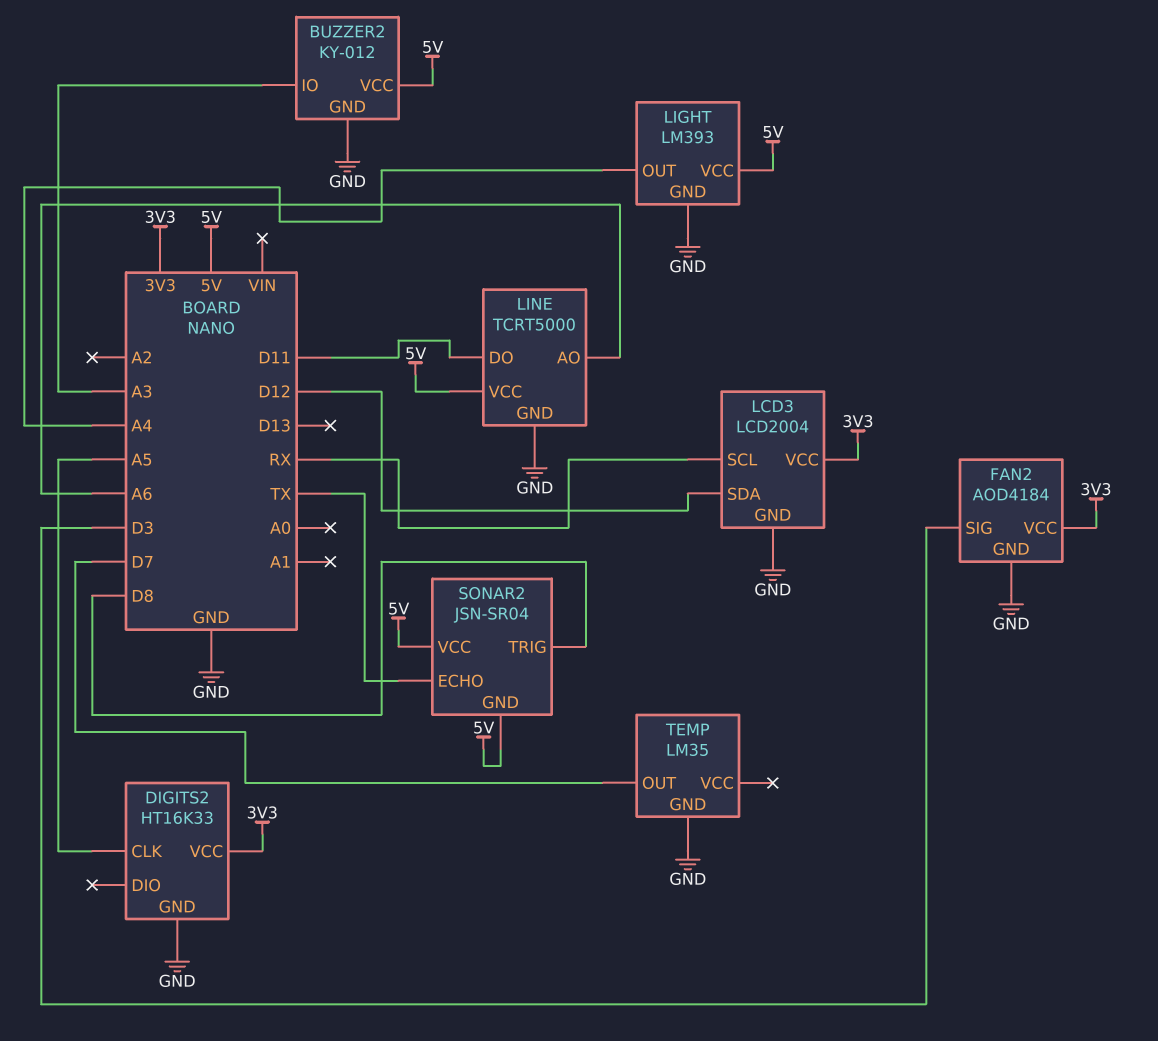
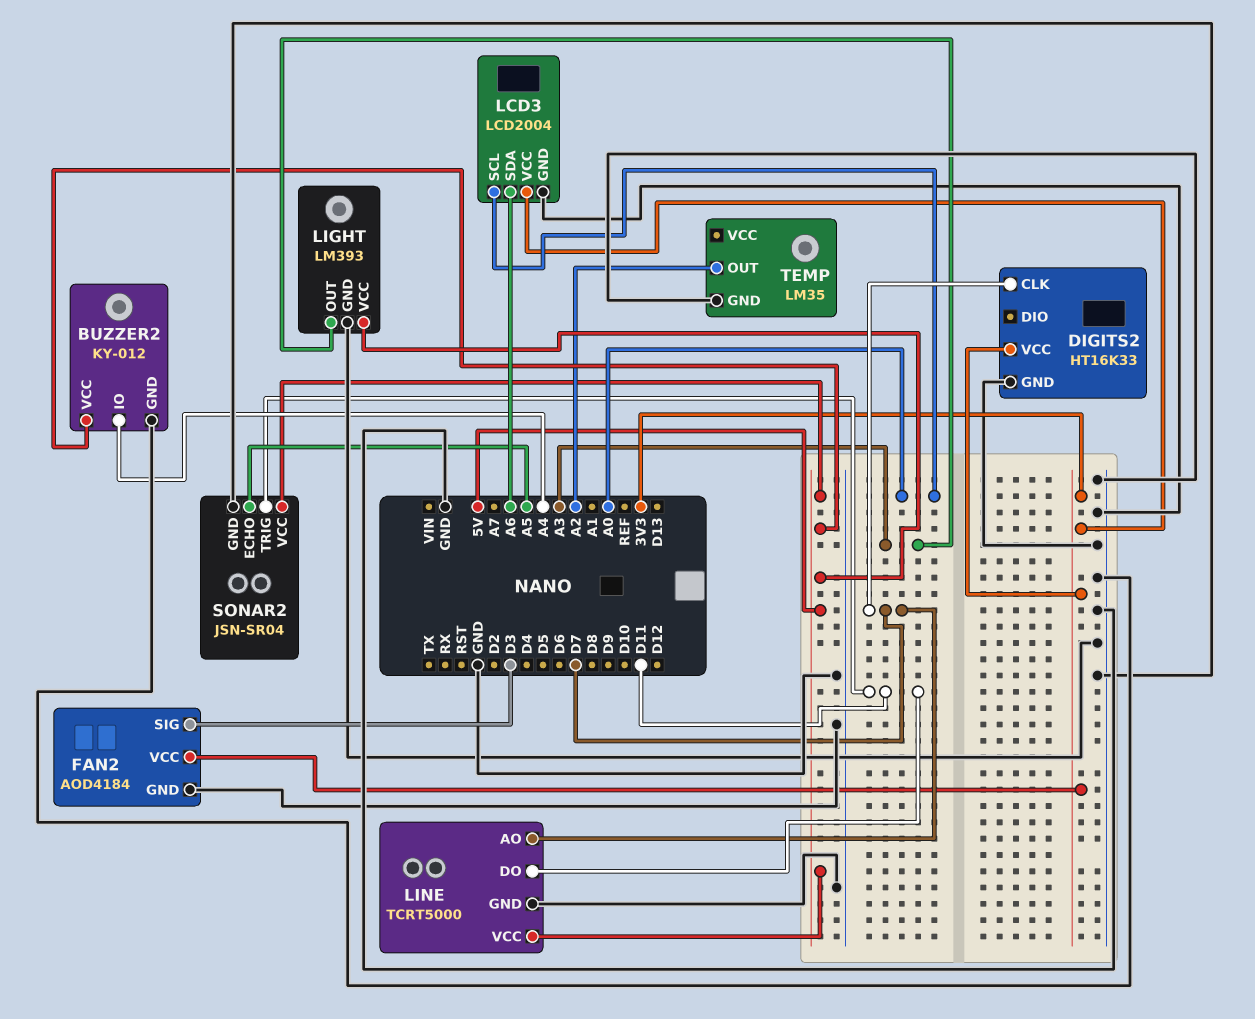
BUZZER2 pin IO: A3 -> A4
DIGITS2 pin CLK: A5 -> D7
LCD3 pin SCL: RX -> A0
LCD3 pin SDA: D12 -> A6
LIGHT pin OUT: A4 -> A3
LINE pin AO: A6 -> D7
SONAR2 pin ECHO: TX -> A5
SONAR2 pin GND: 5V -> GND
SONAR2 pin TRIG: D8 -> D11
TEMP pin OUT: D7 -> A2

